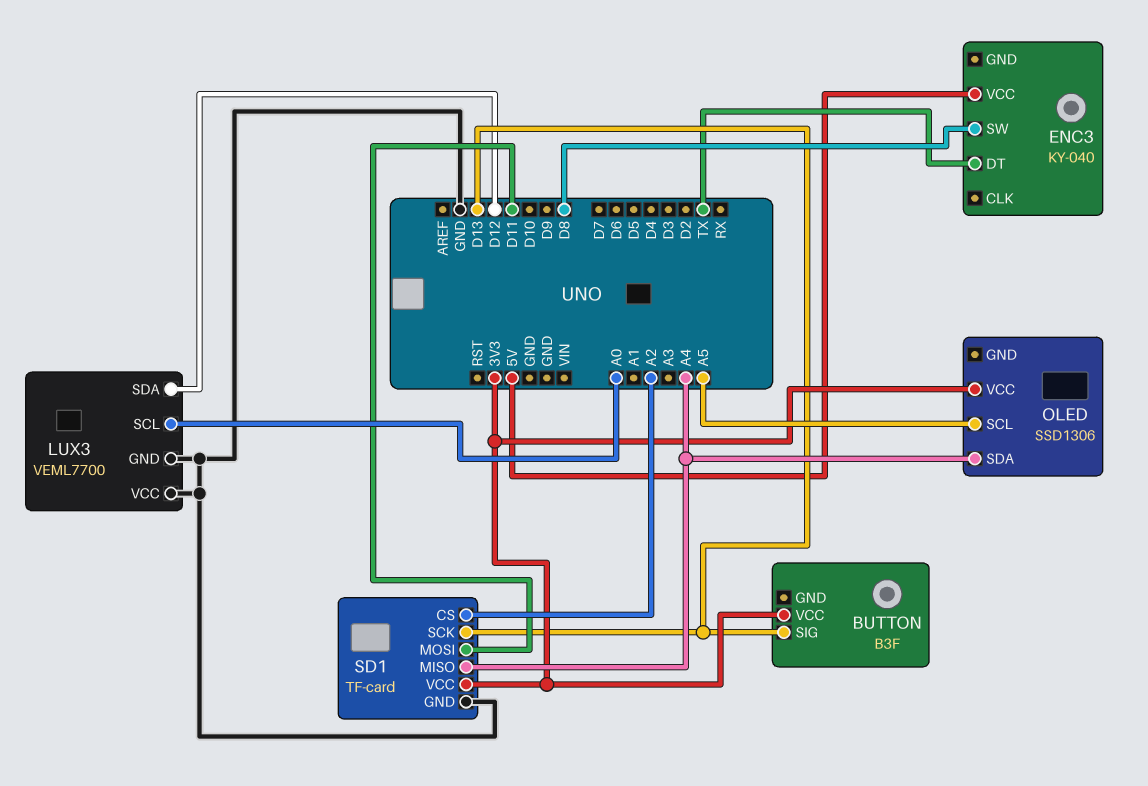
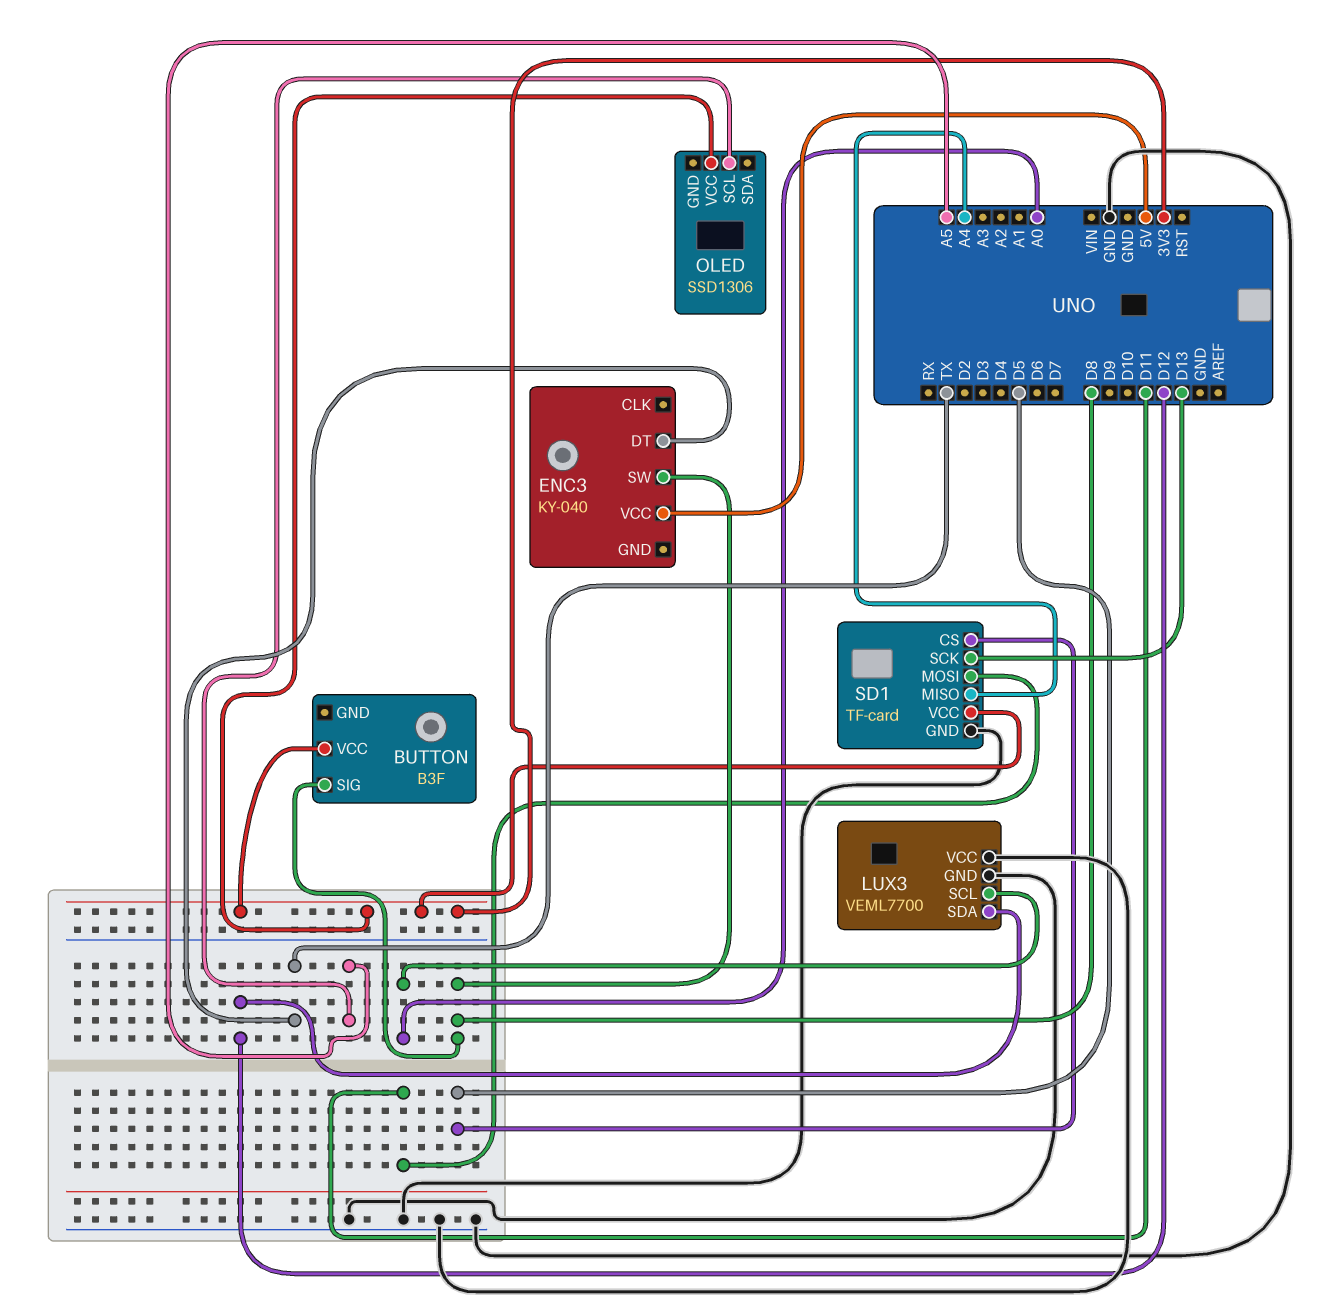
BUTTON pin SIG: D13 -> D8
OLED pin SDA: A4 -> none
SD1 pin CS: A2 -> D5

